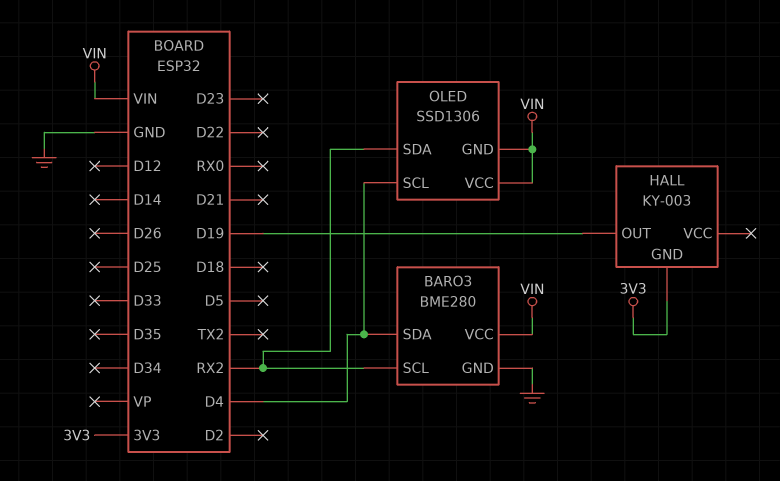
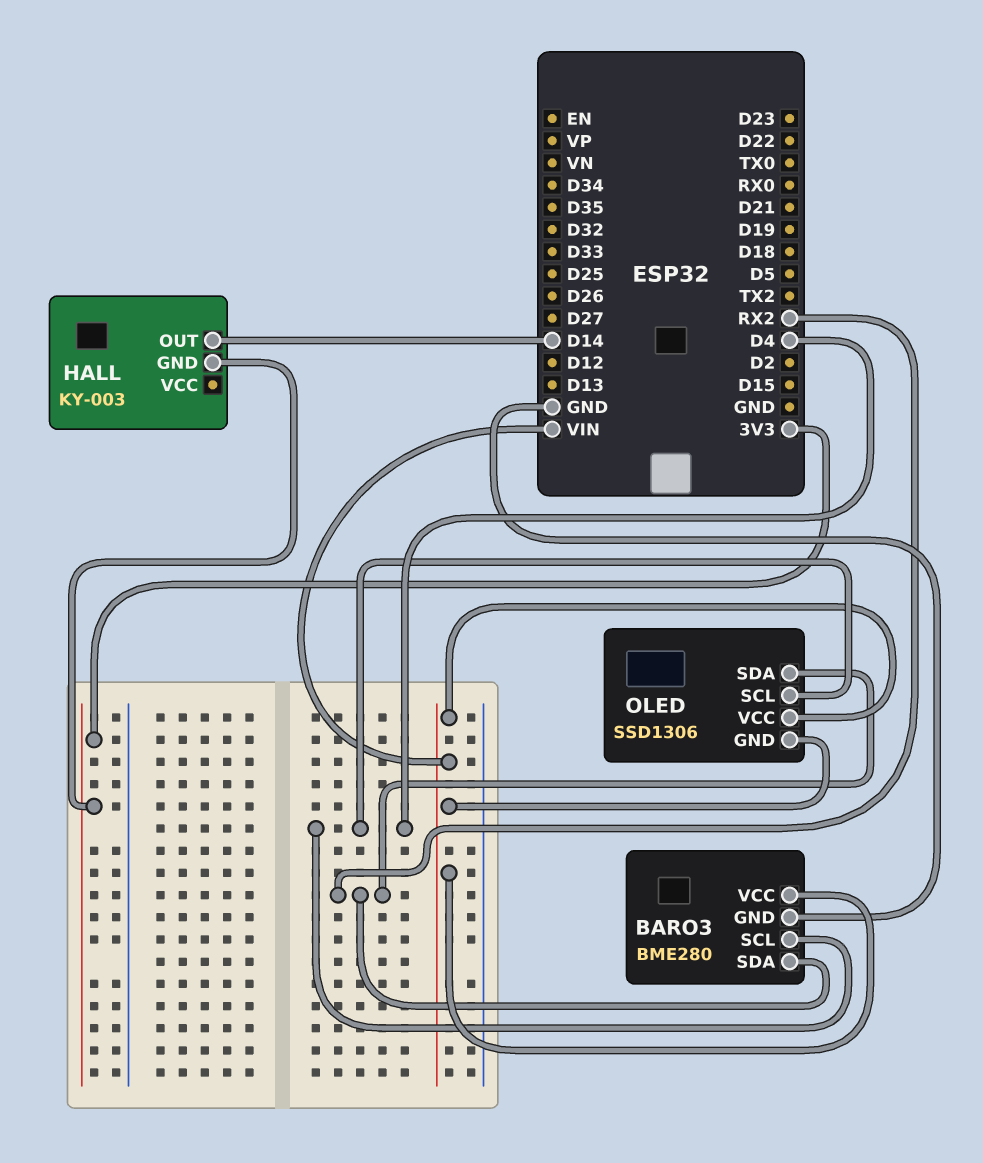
BARO3 pin SCL: RX2 -> D4
BARO3 pin SDA: D4 -> RX2
HALL pin OUT: D19 -> D14

